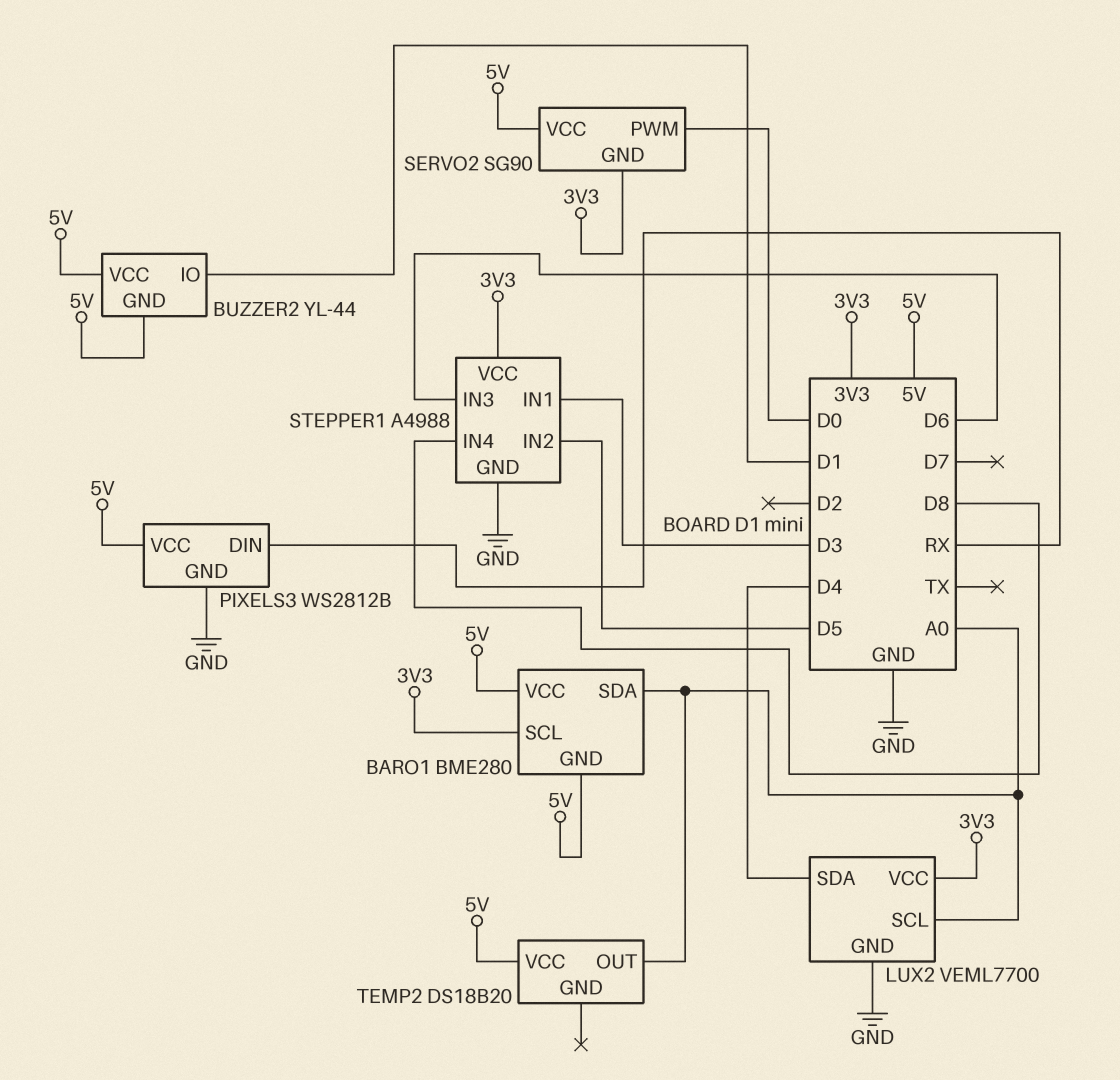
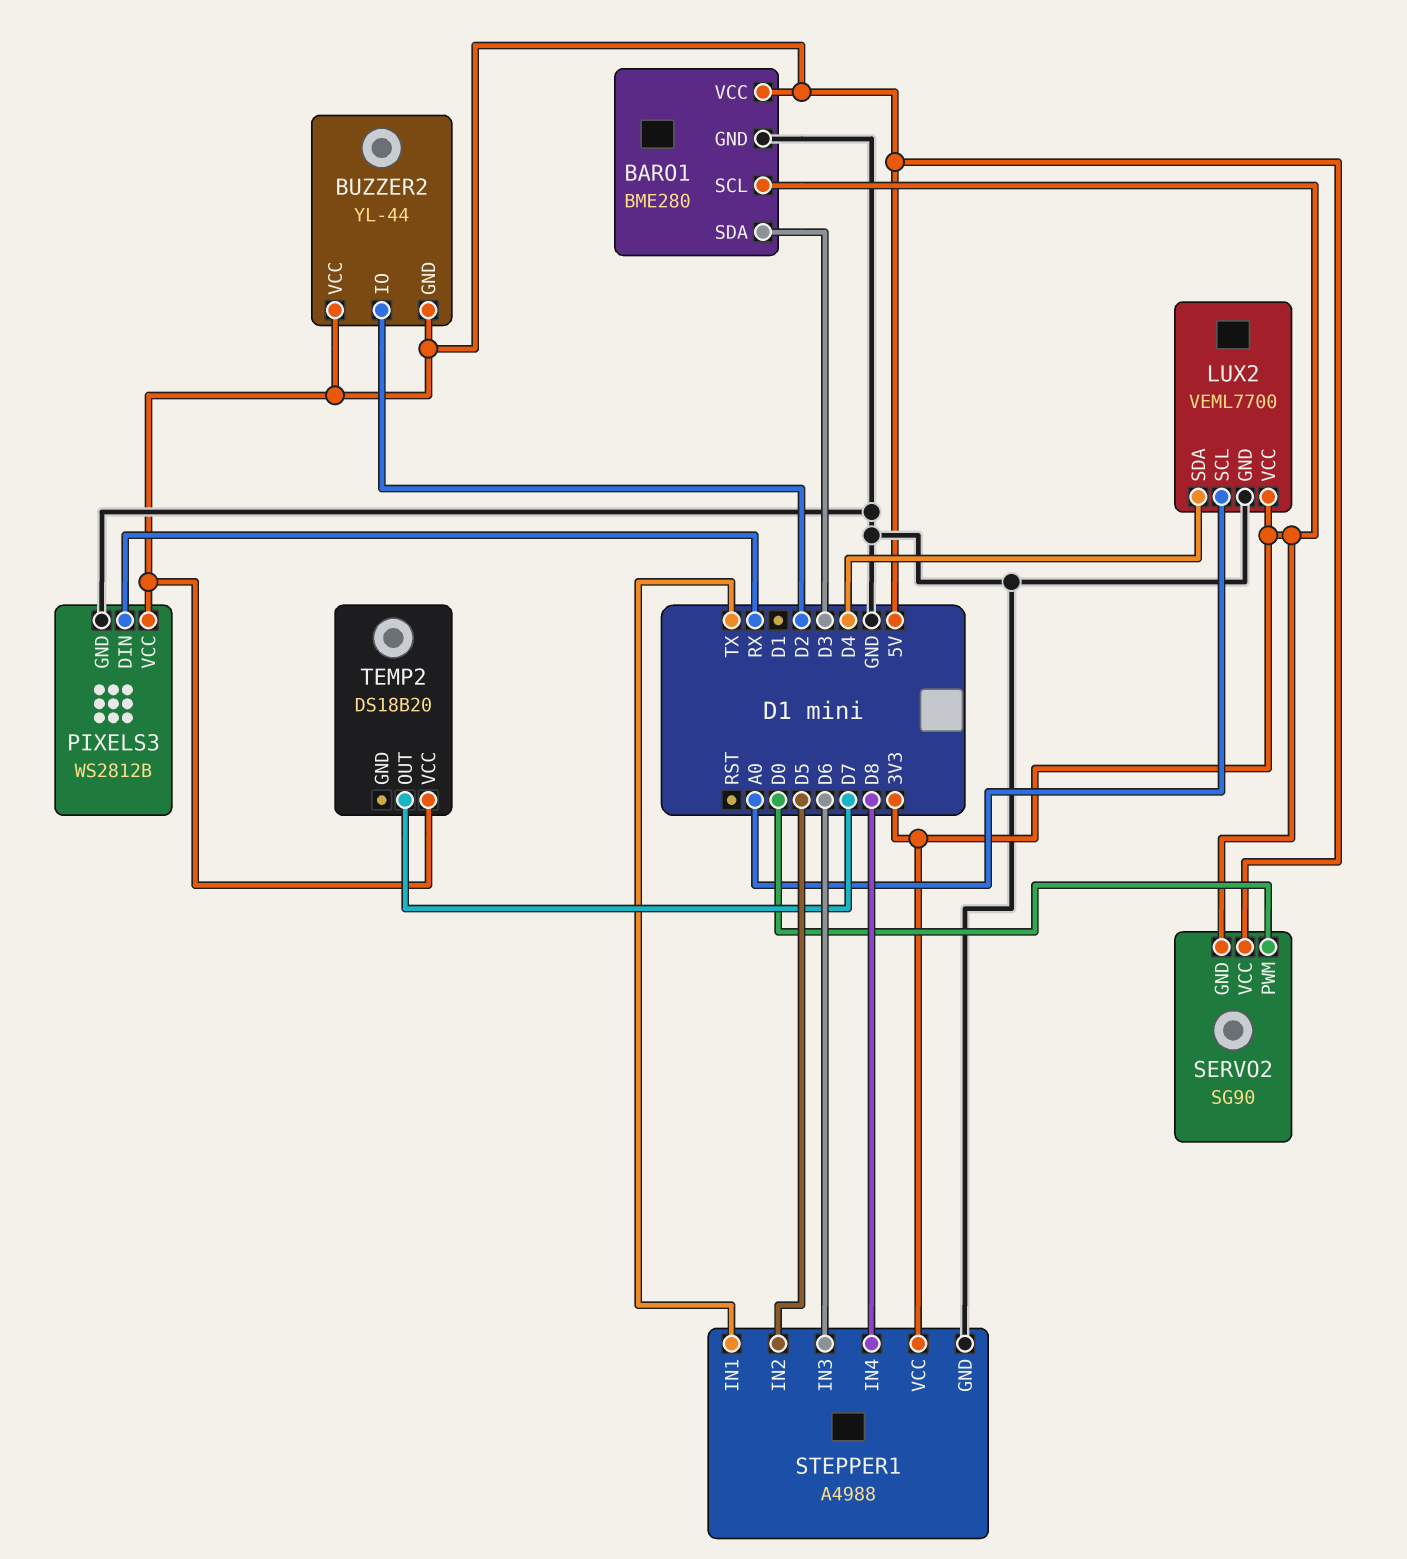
BARO1 pin GND: 5V -> GND
BARO1 pin SDA: A0 -> D3
BUZZER2 pin IO: D1 -> D2
STEPPER1 pin IN1: D3 -> TX
TEMP2 pin OUT: A0 -> D7

